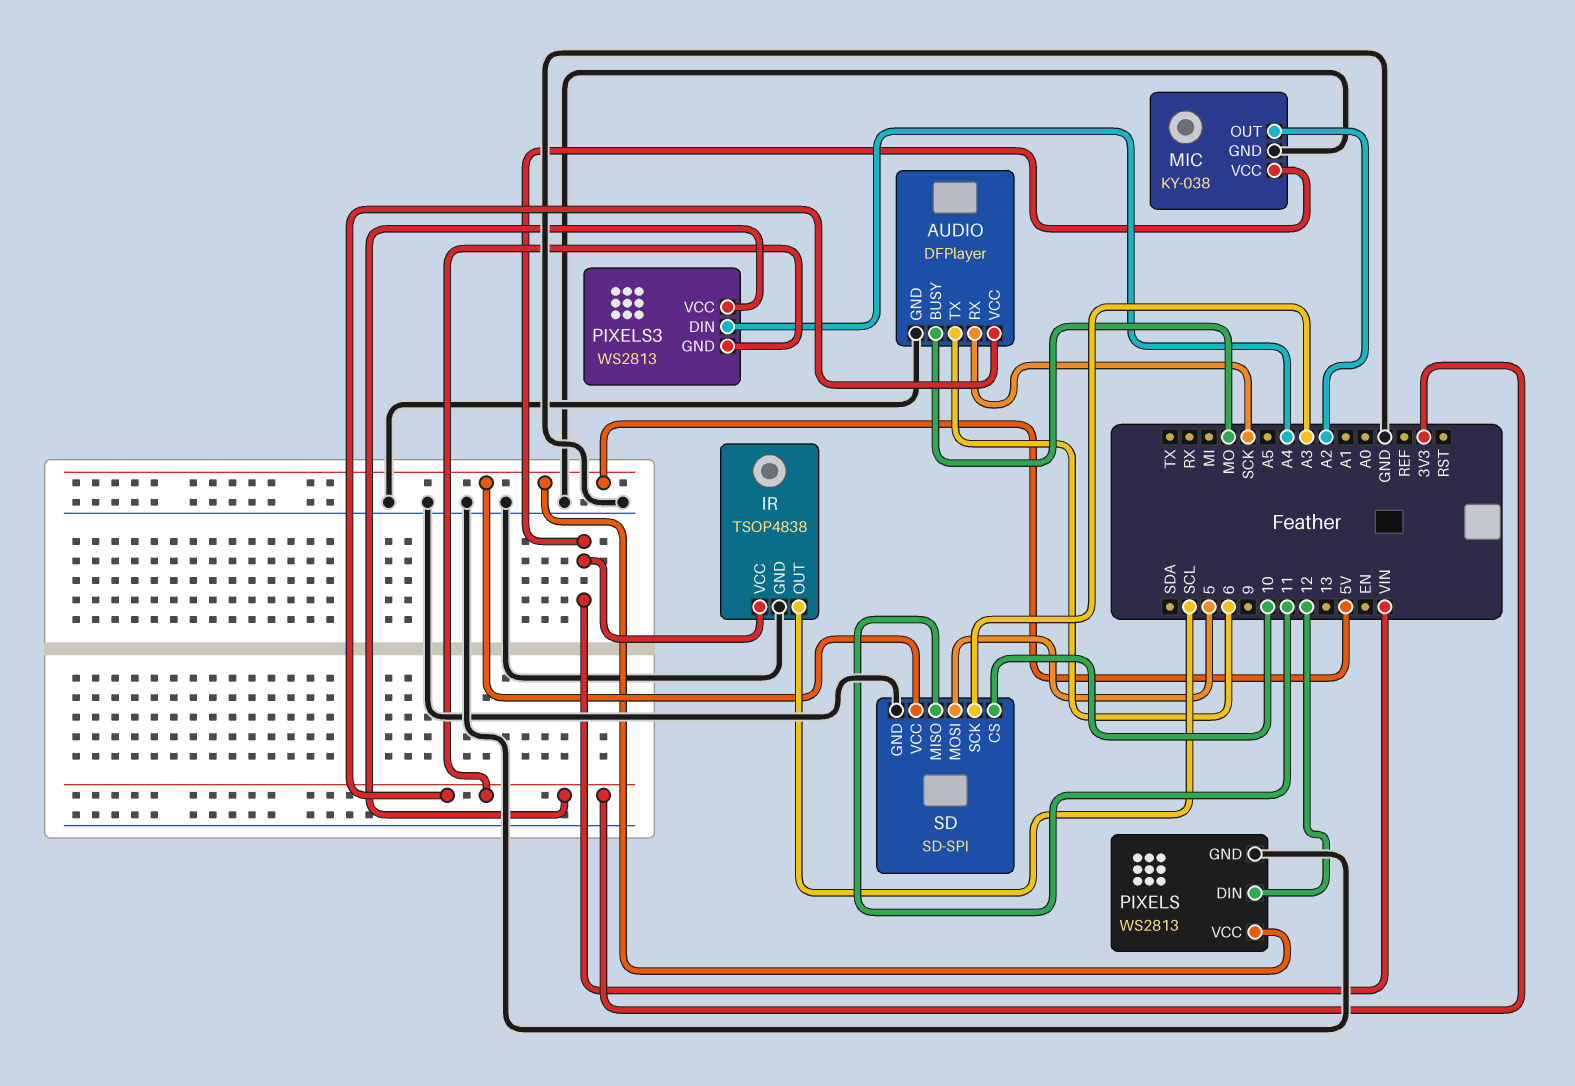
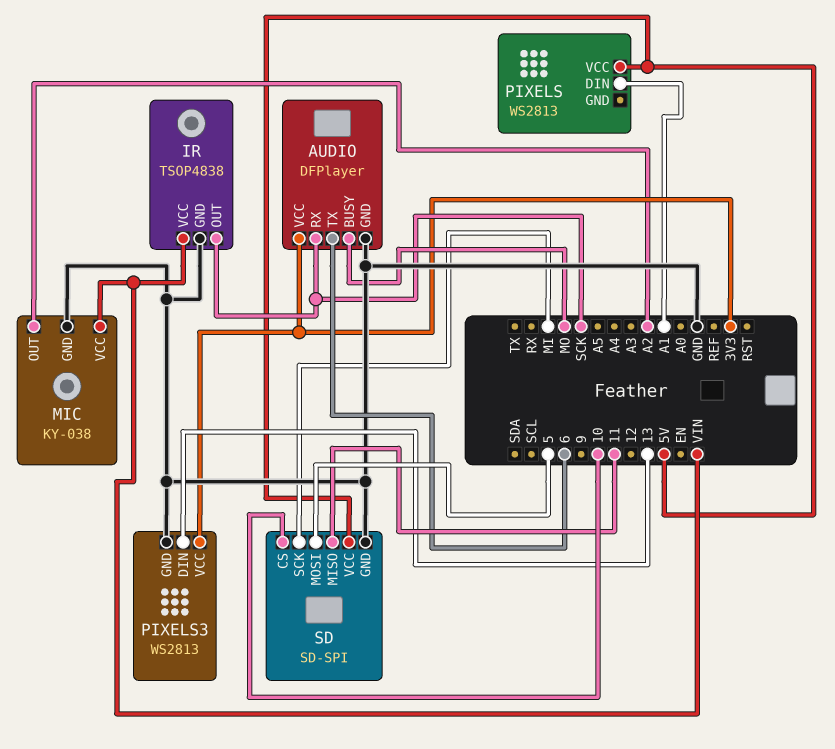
IR pin OUT: SCL -> SCK
PIXELS pin DIN: 12 -> A1
PIXELS pin GND: GND -> none
PIXELS3 pin DIN: A4 -> 13
PIXELS3 pin GND: 3V3 -> GND
SD pin SCK: A3 -> MI

